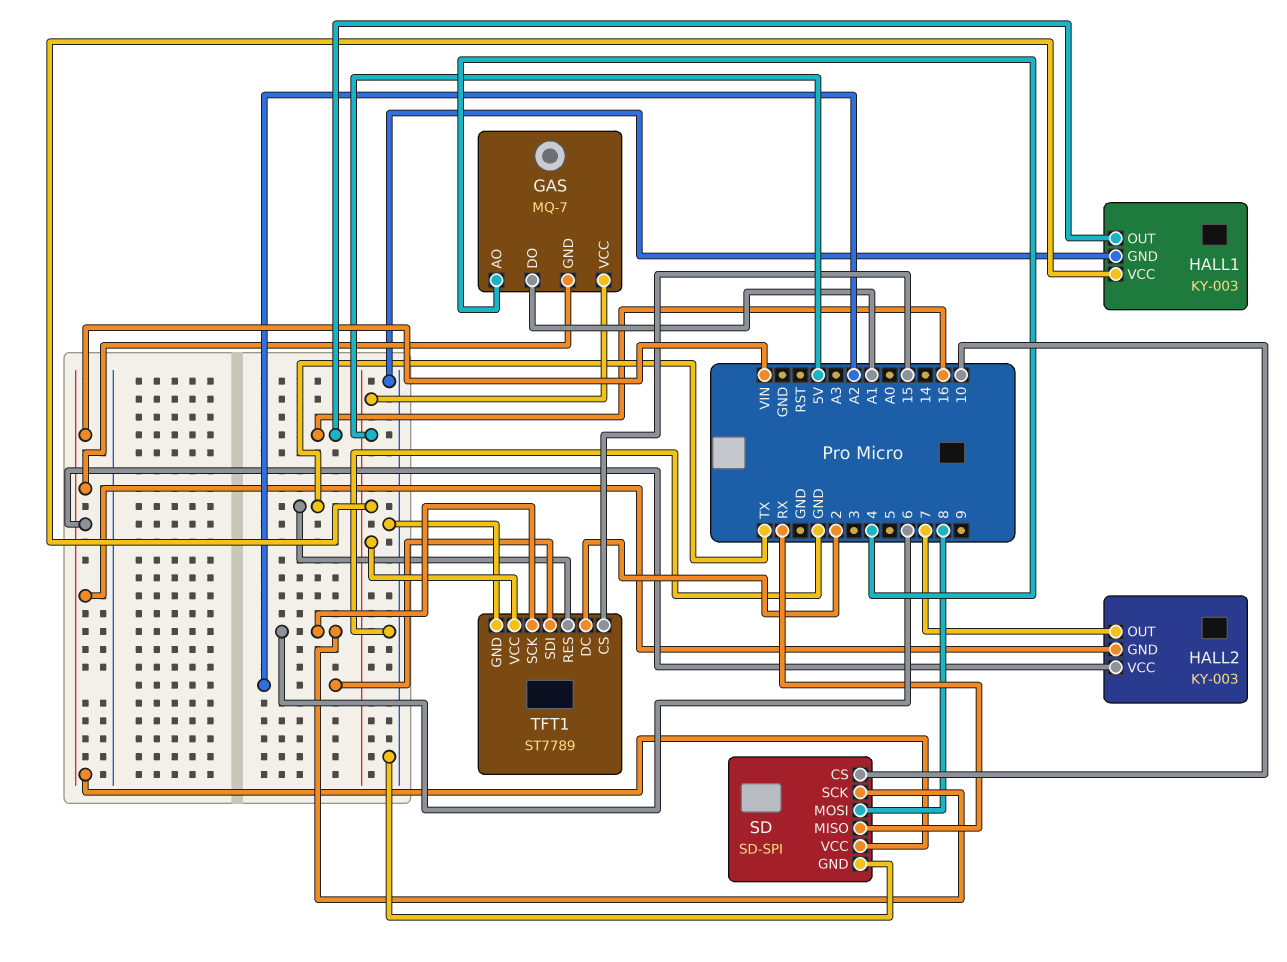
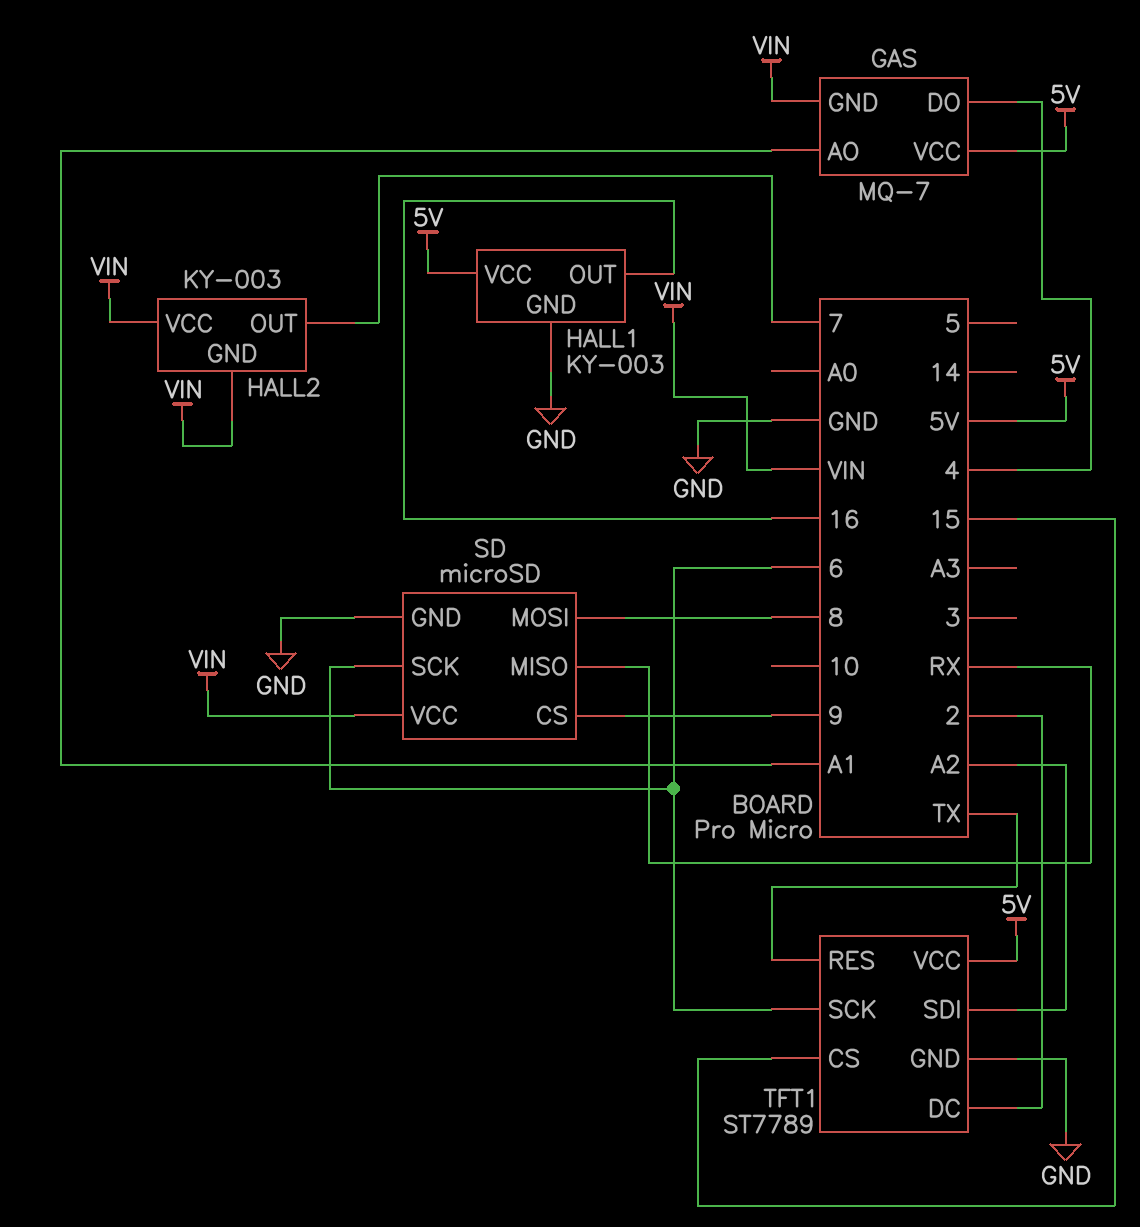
GAS pin AO: 4 -> A1
GAS pin DO: A1 -> 4
SD: SD-SPI -> microSD
SD pin CS: 10 -> 9

